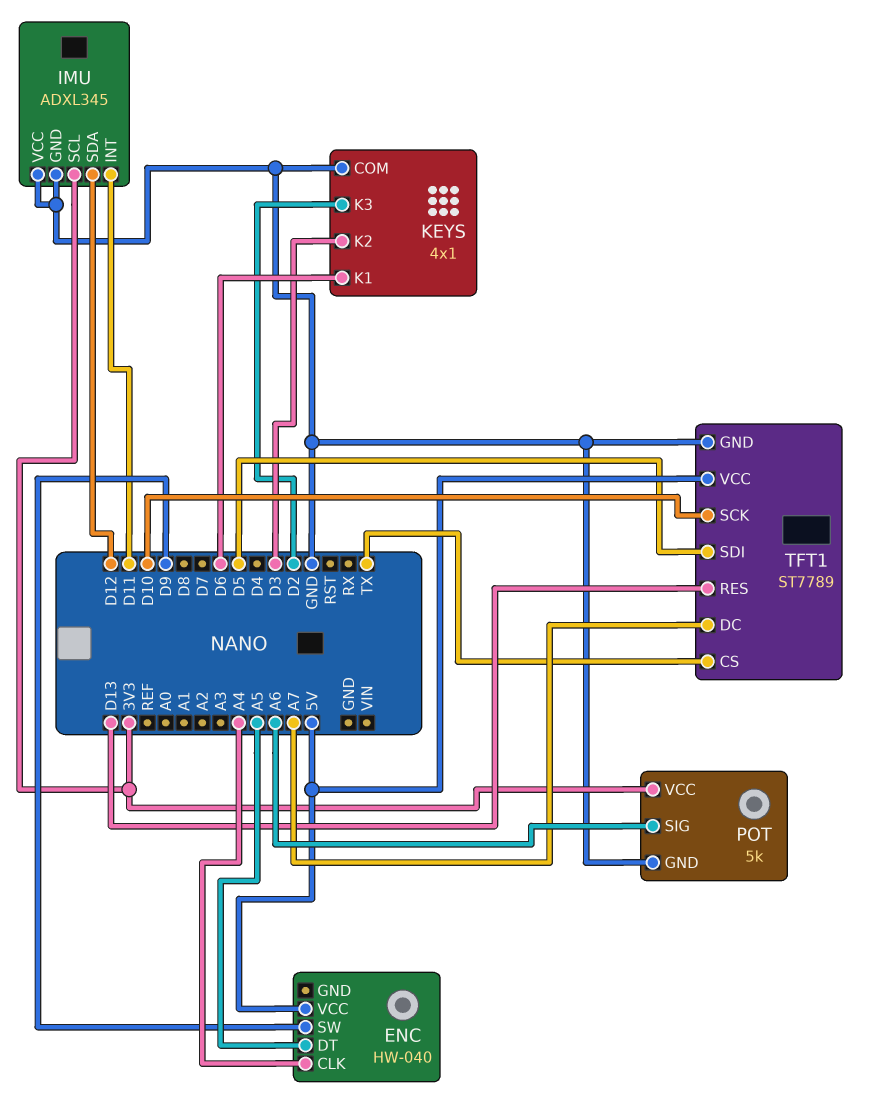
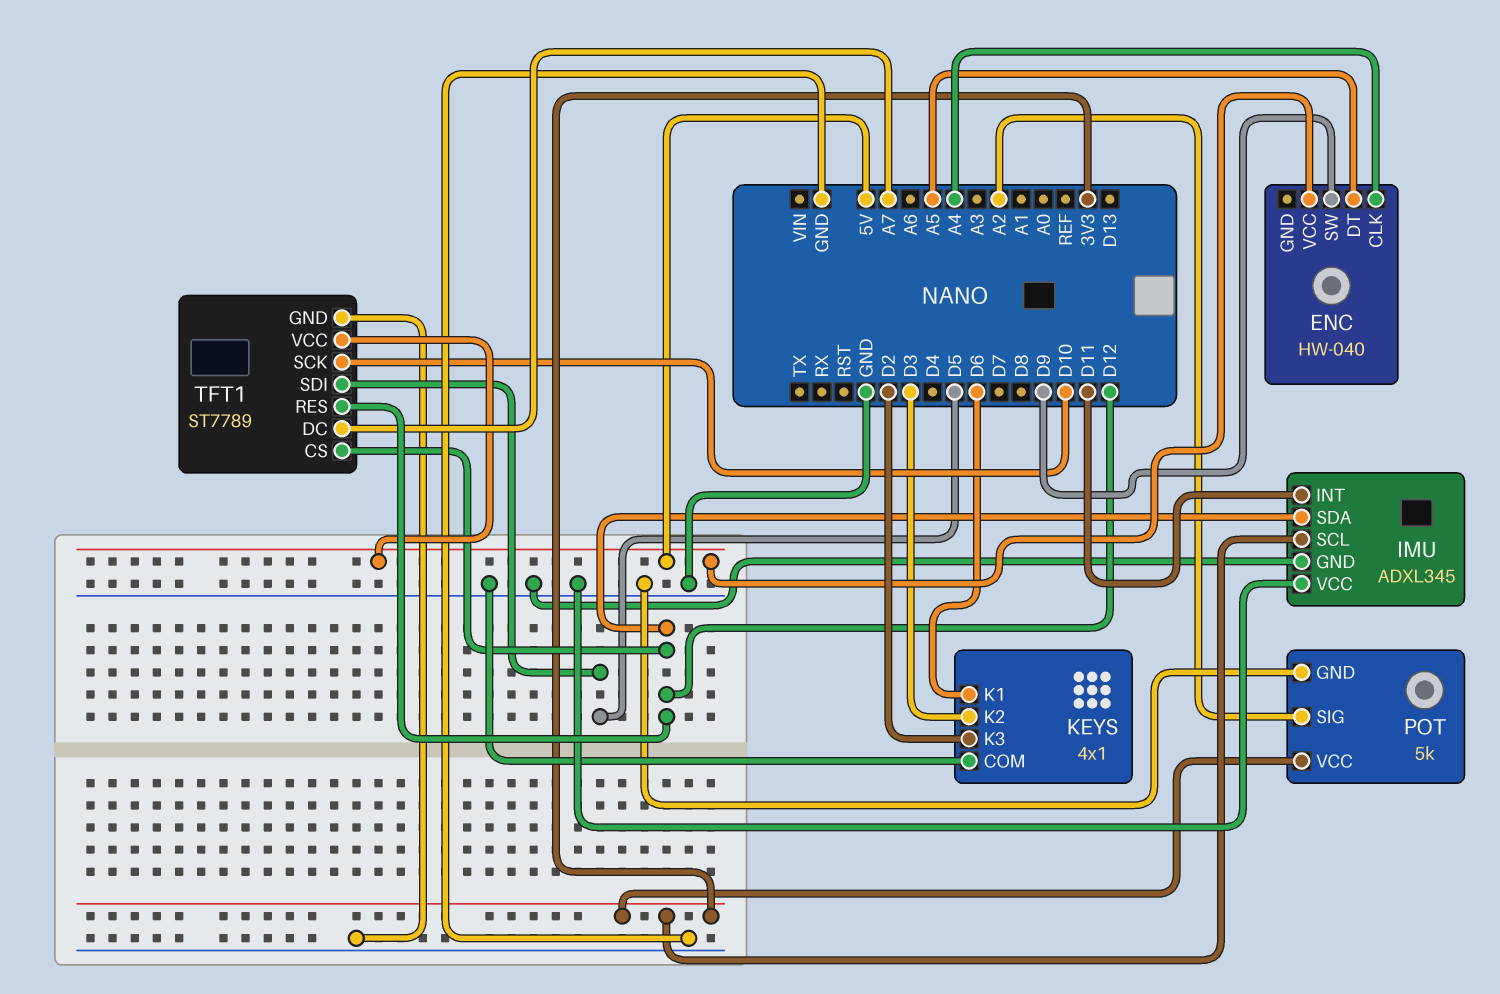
POT pin SIG: A6 -> A2
TFT1 pin CS: TX -> D12
TFT1 pin RES: D13 -> D12

